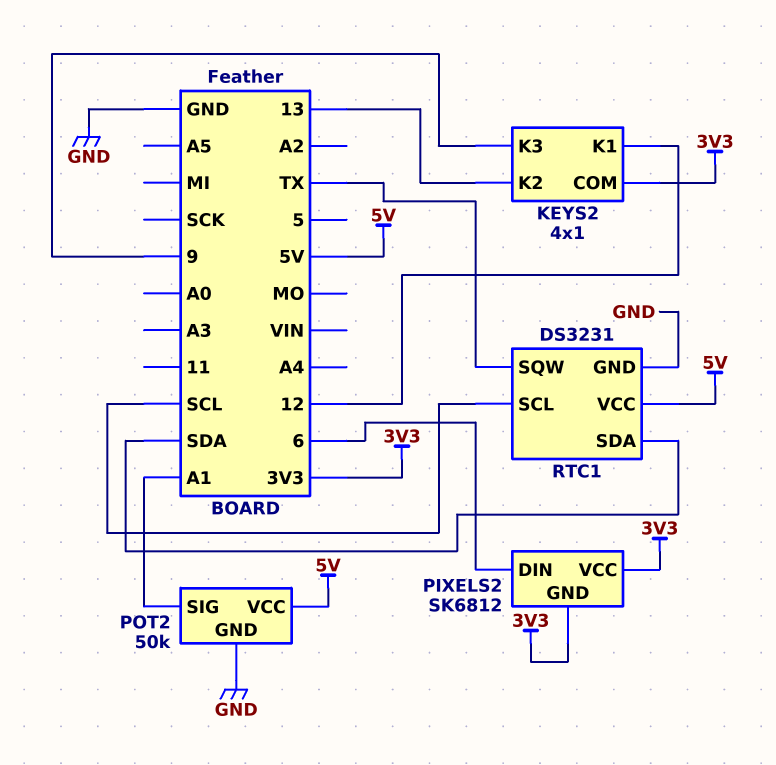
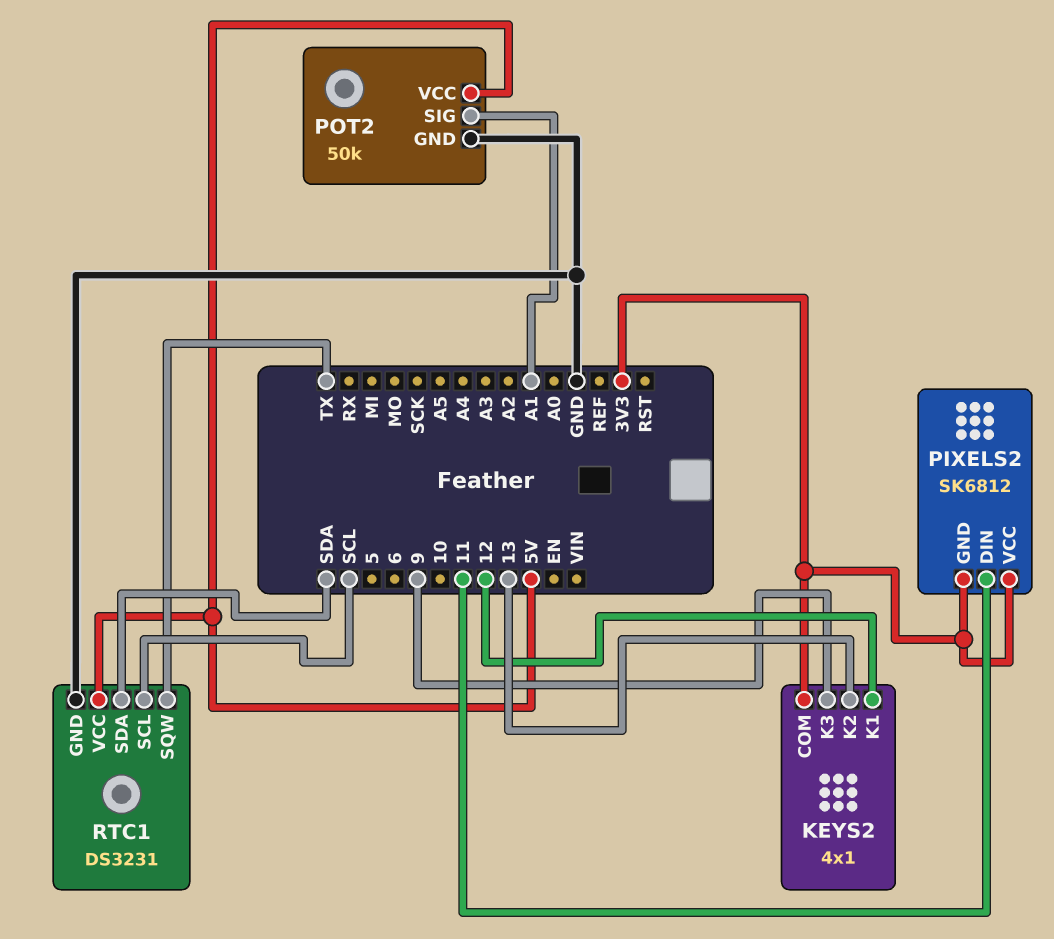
PIXELS2 pin DIN: 6 -> 11

